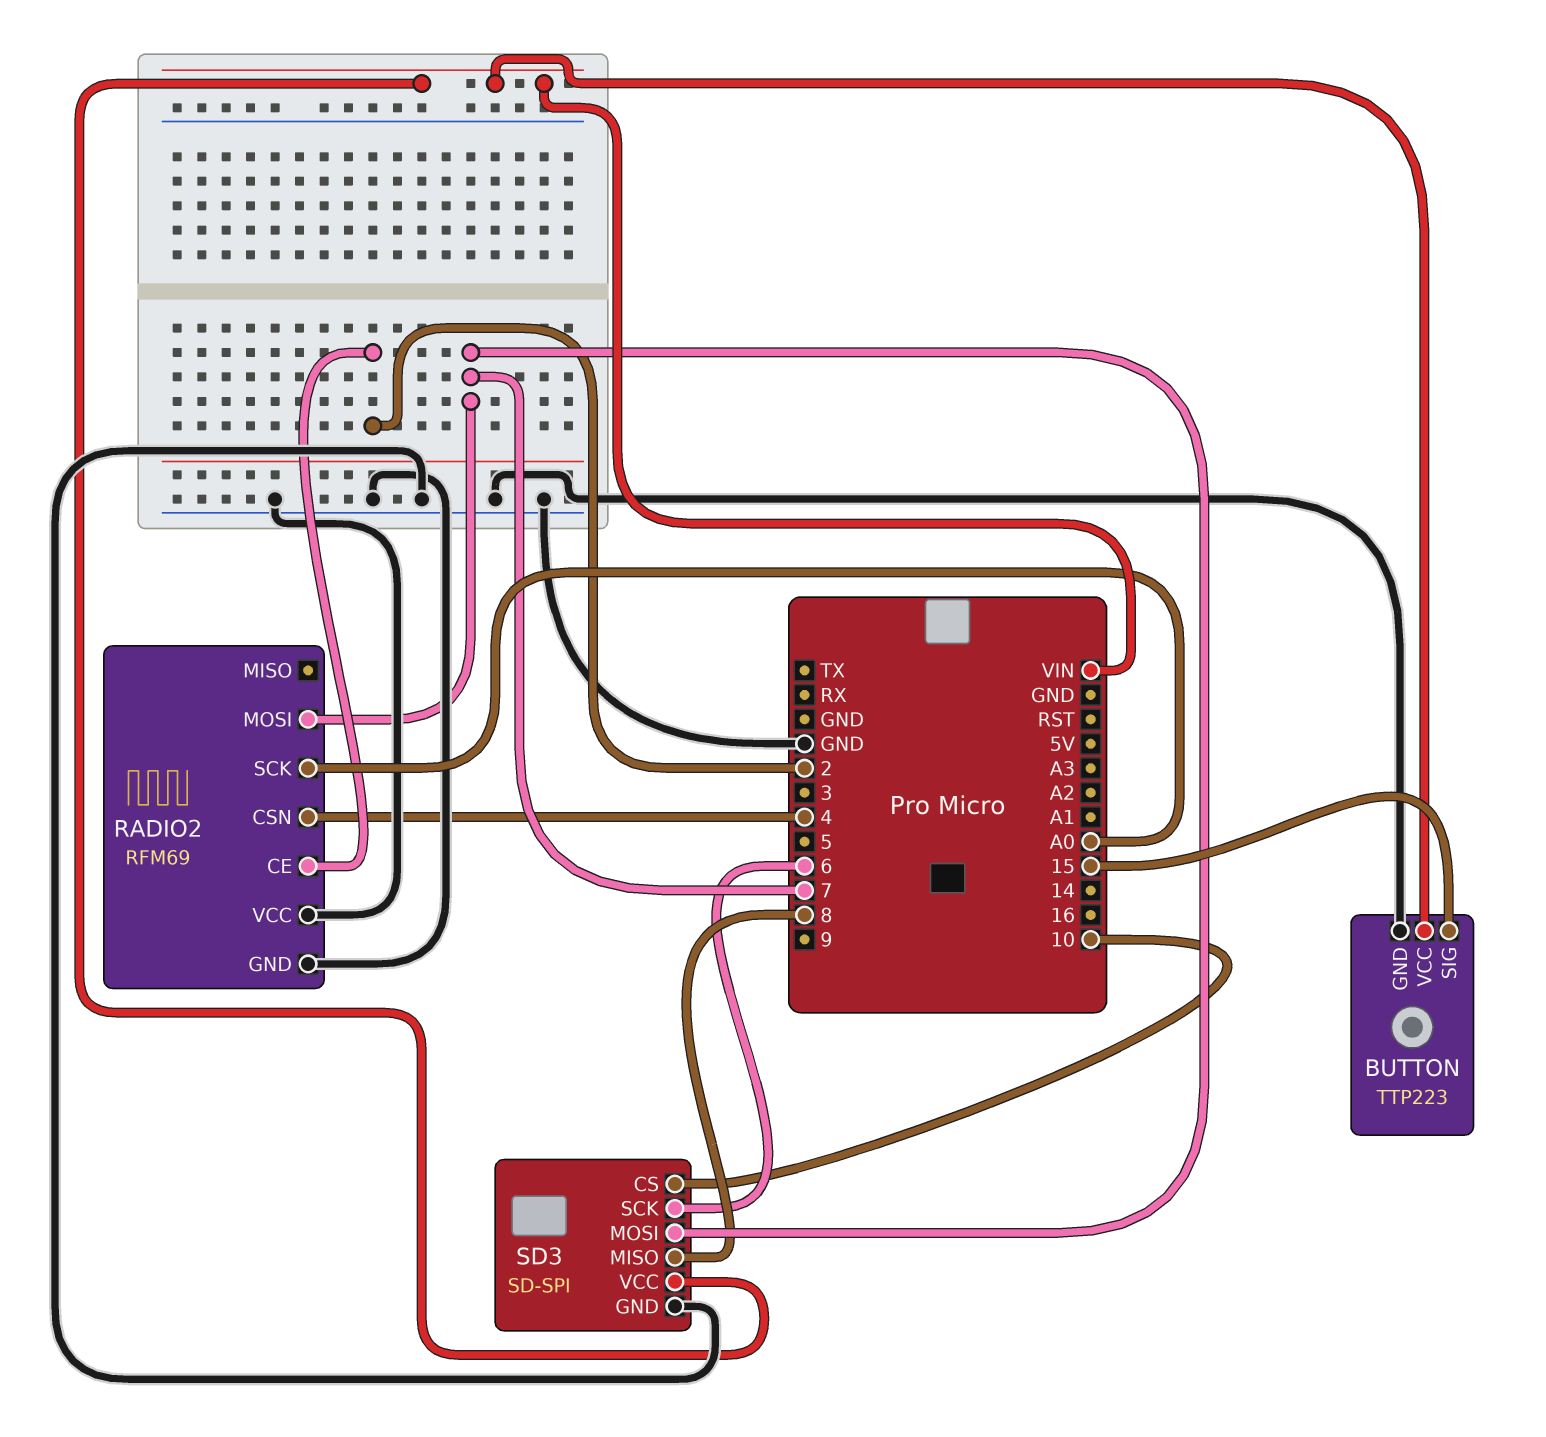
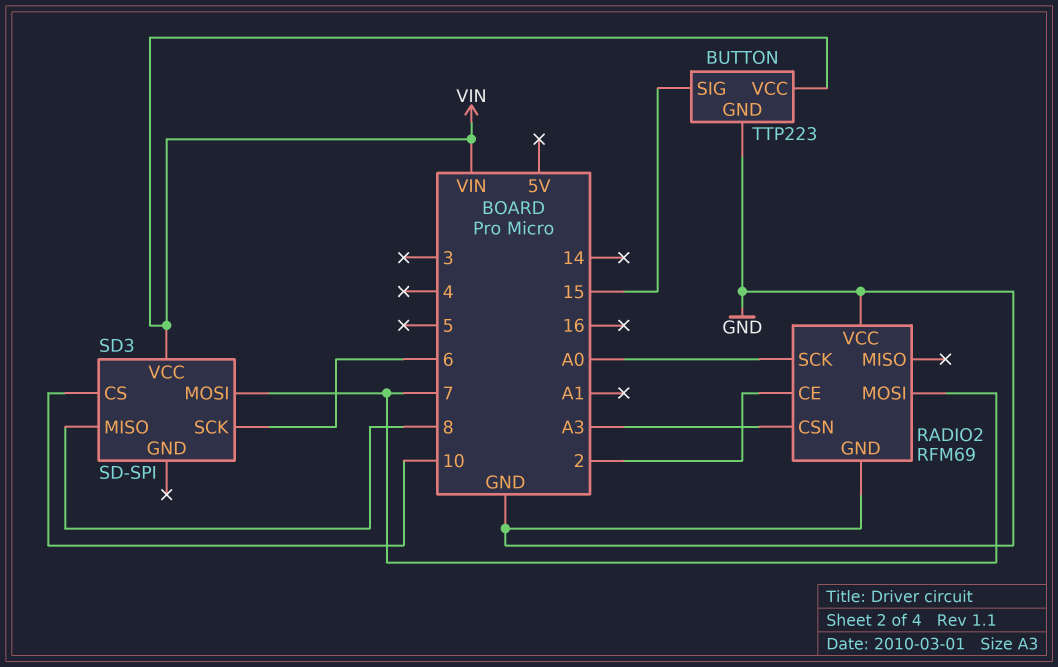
RADIO2 pin CSN: 4 -> A3
SD3 pin GND: GND -> none

